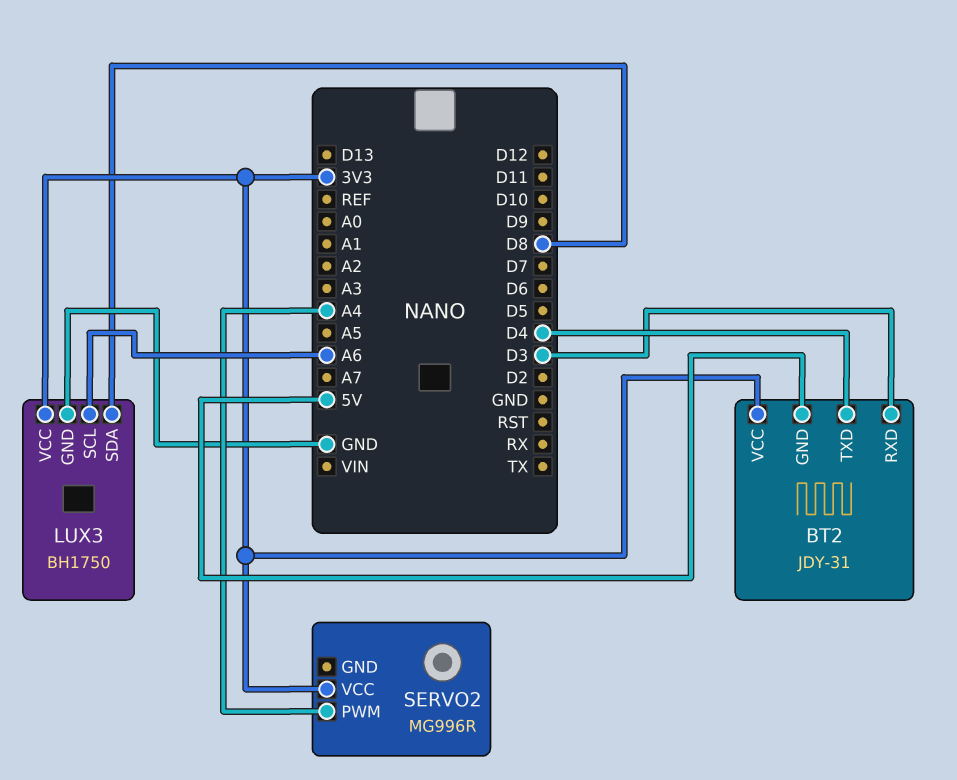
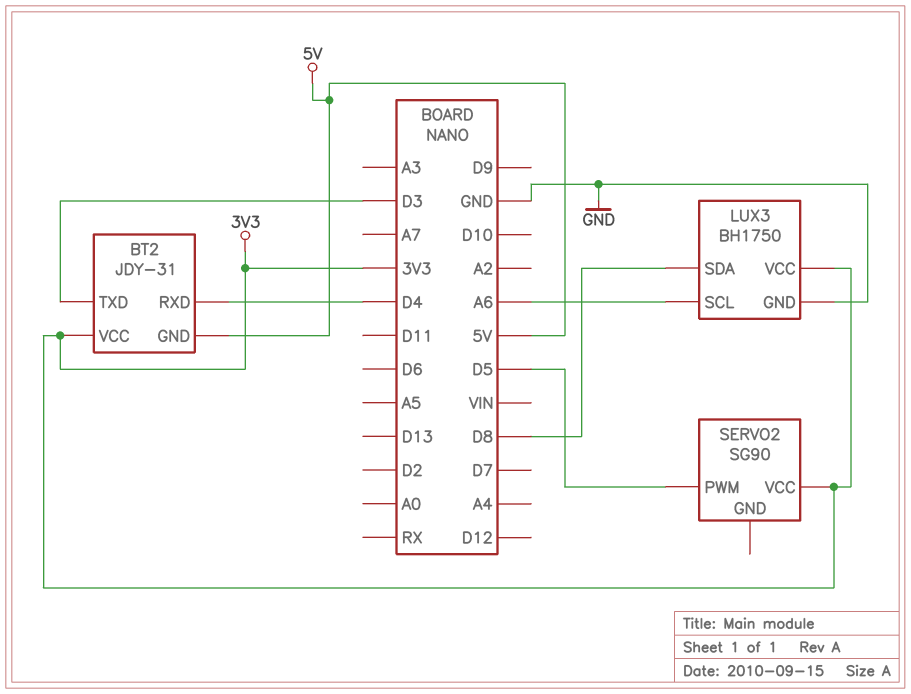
BT2 pin RXD: D3 -> D4
BT2 pin TXD: D4 -> D3
SERVO2: MG996R -> SG90
SERVO2 pin PWM: A4 -> D5

